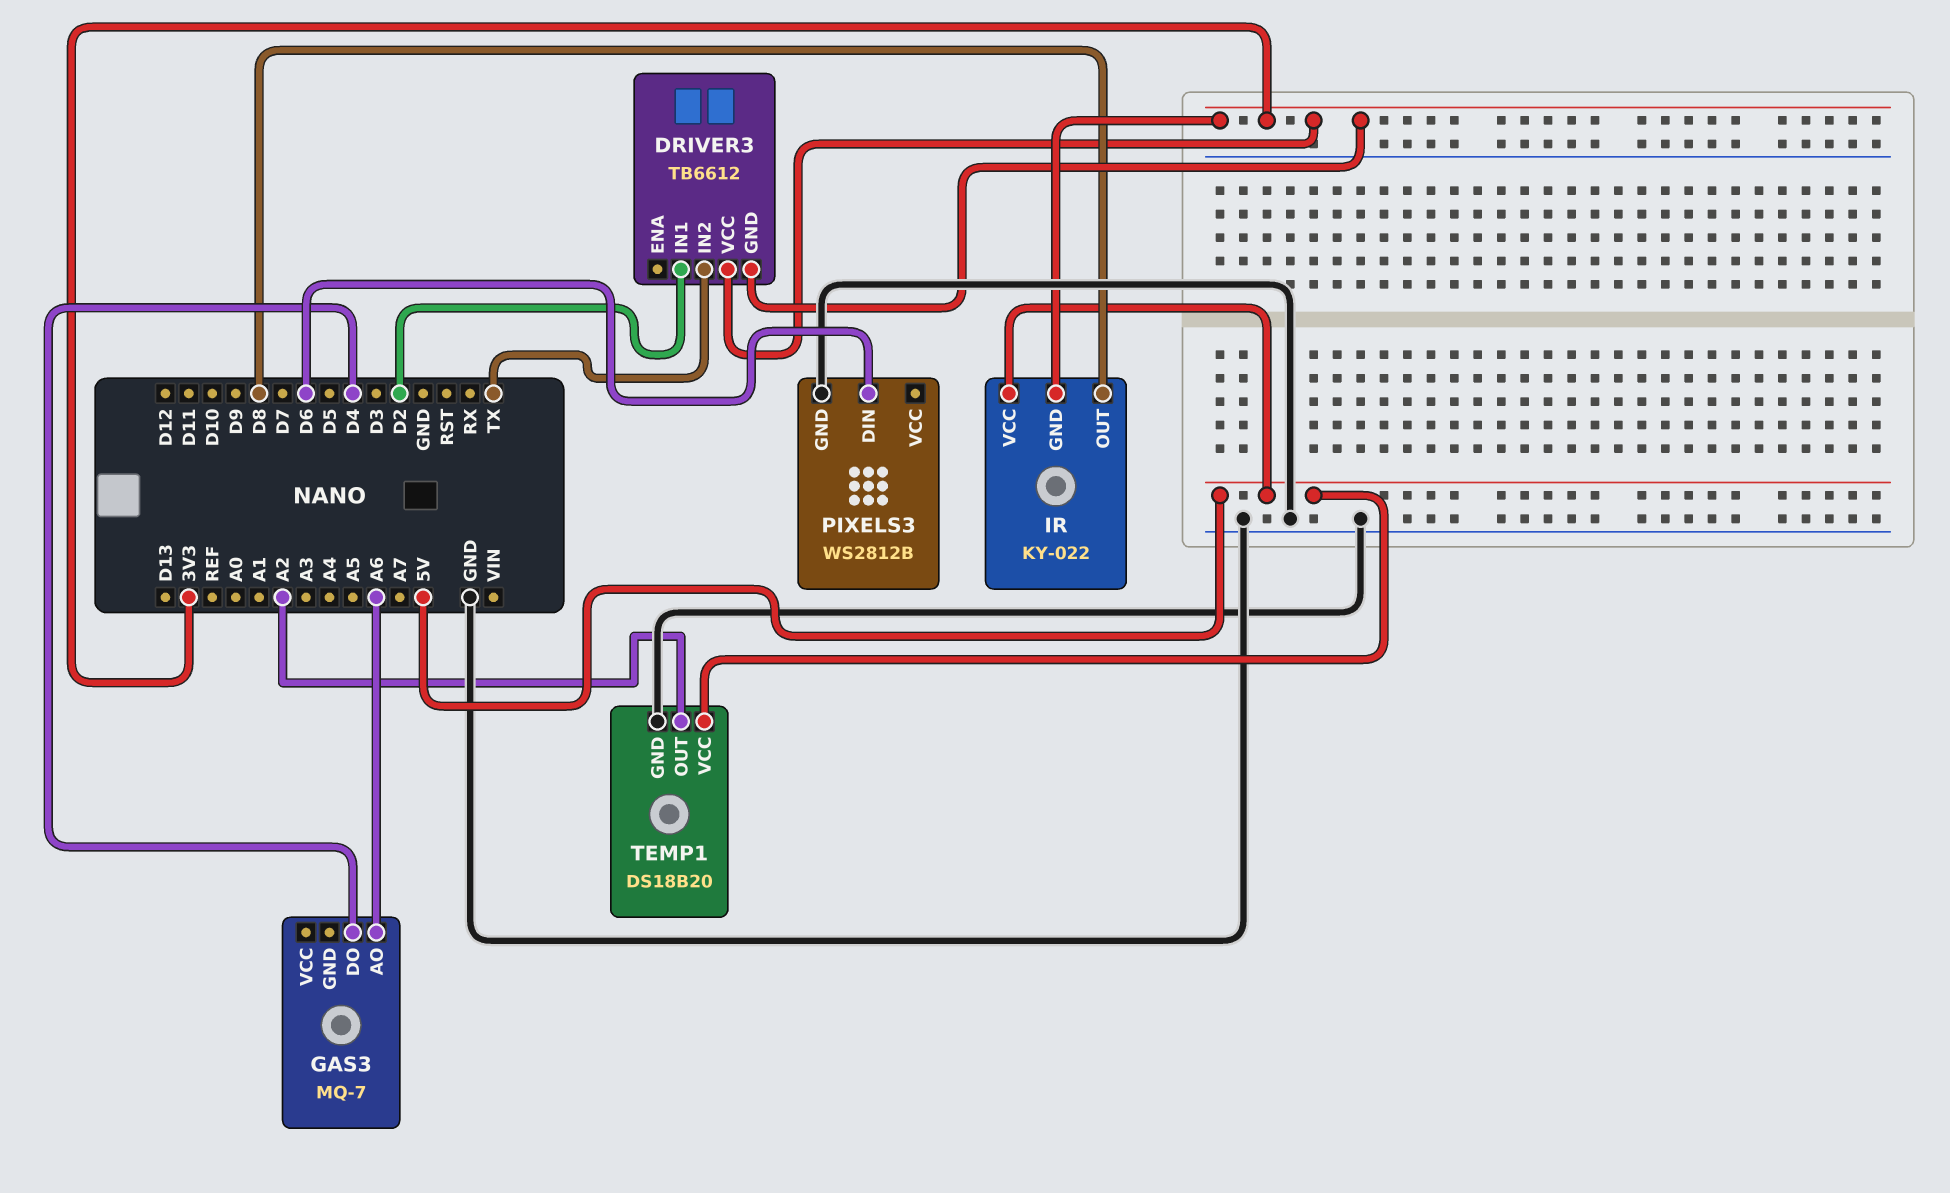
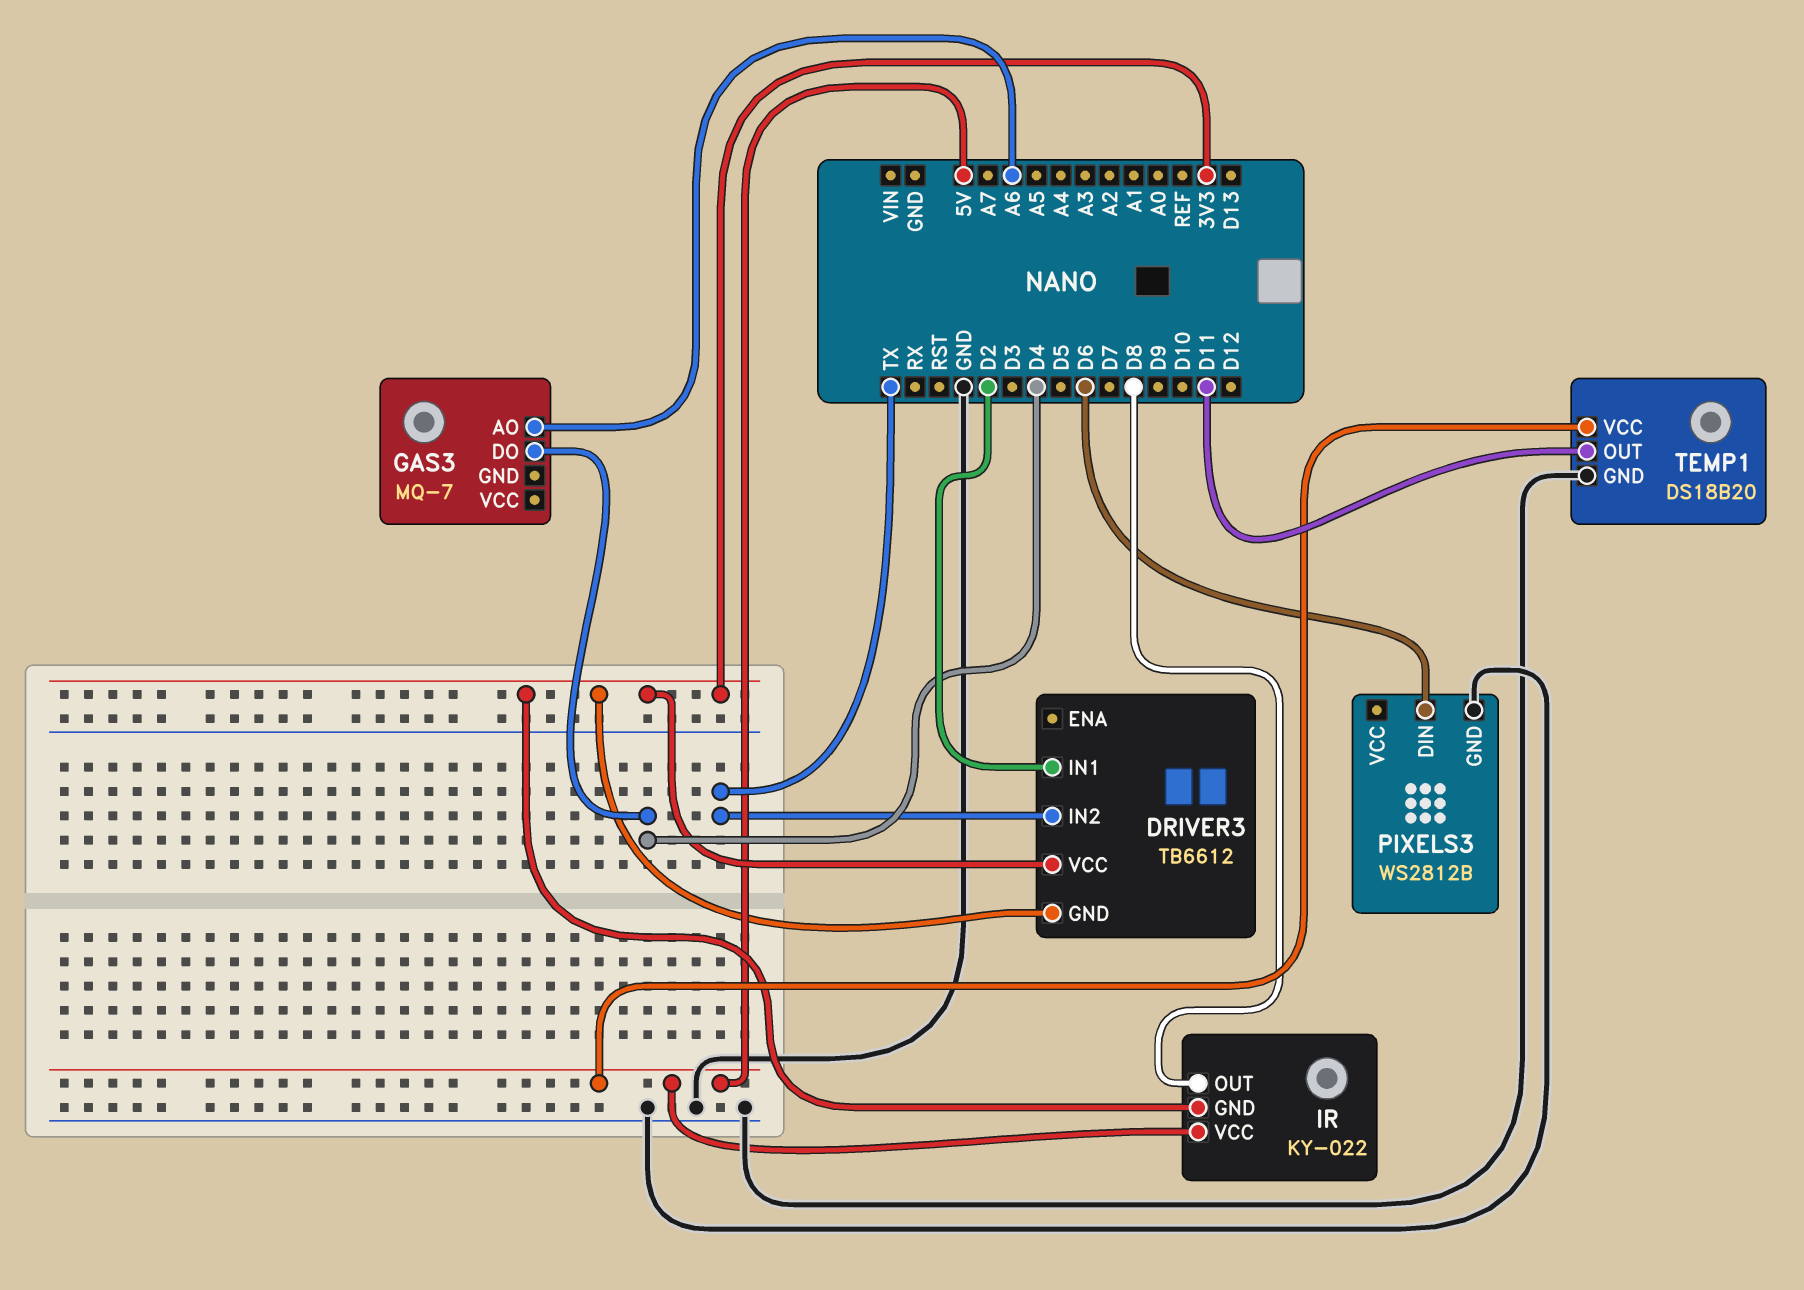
TEMP1 pin OUT: A2 -> D11

